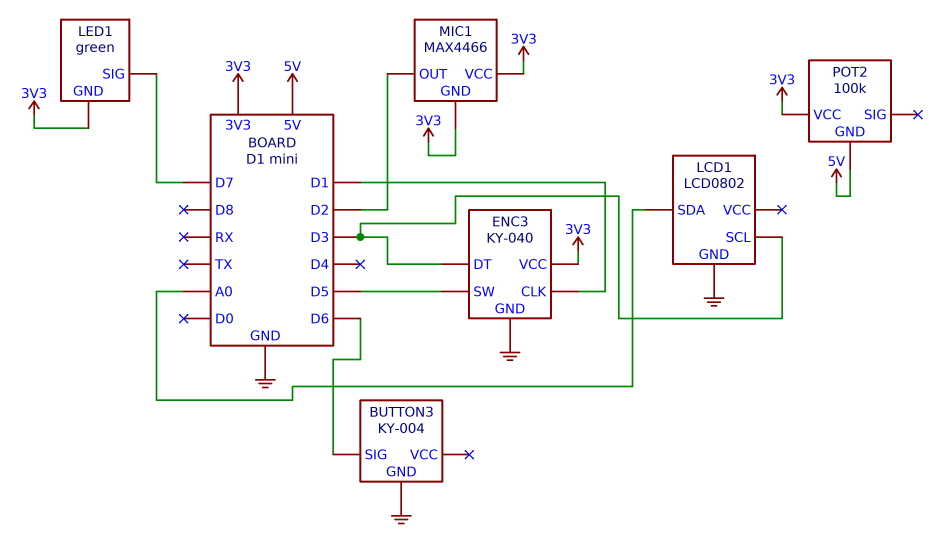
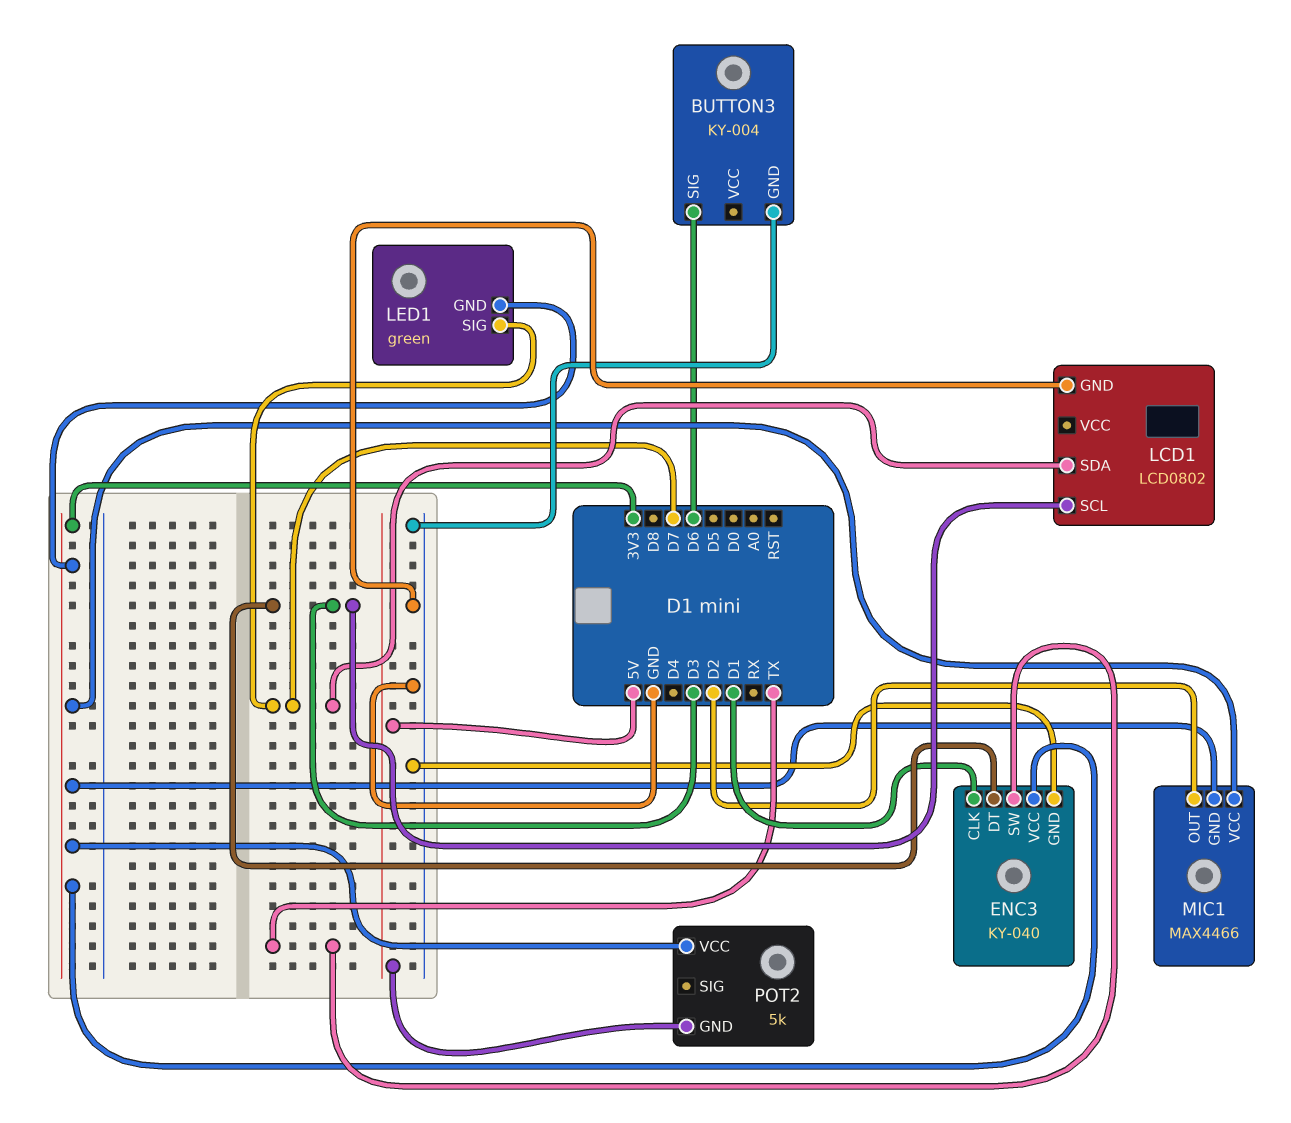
ENC3 pin SW: D5 -> TX
LCD1 pin SDA: A0 -> D7
POT2: 100k -> 5k

